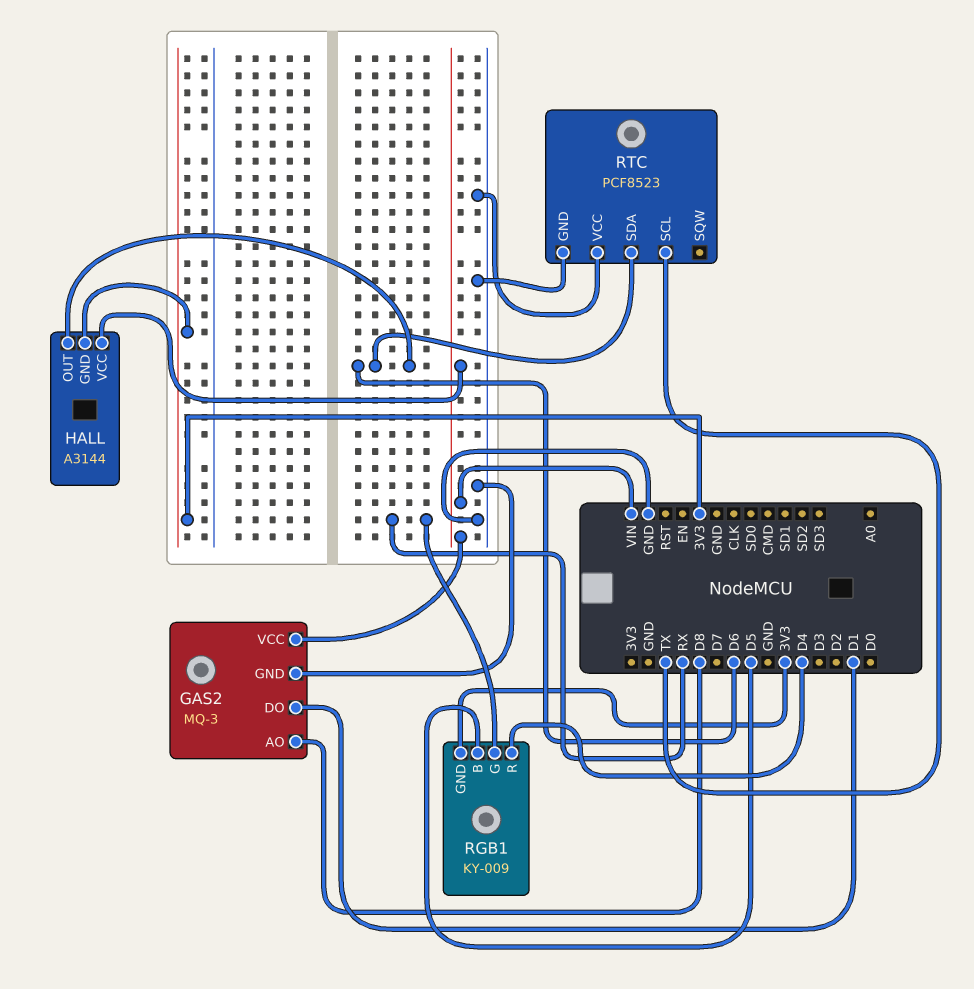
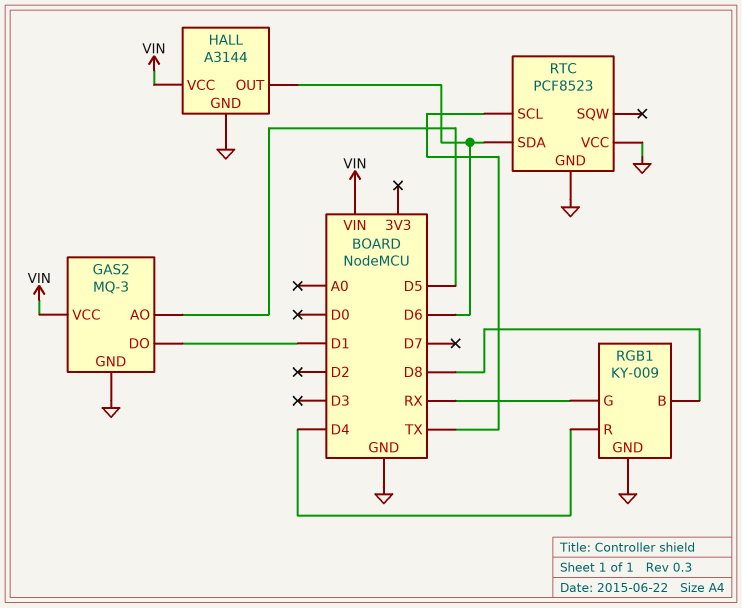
GAS2 pin AO: D8 -> D5
HALL pin GND: 3V3 -> GND
RGB1 pin B: D5 -> D8
RGB1 pin GND: 3V3 -> GND

